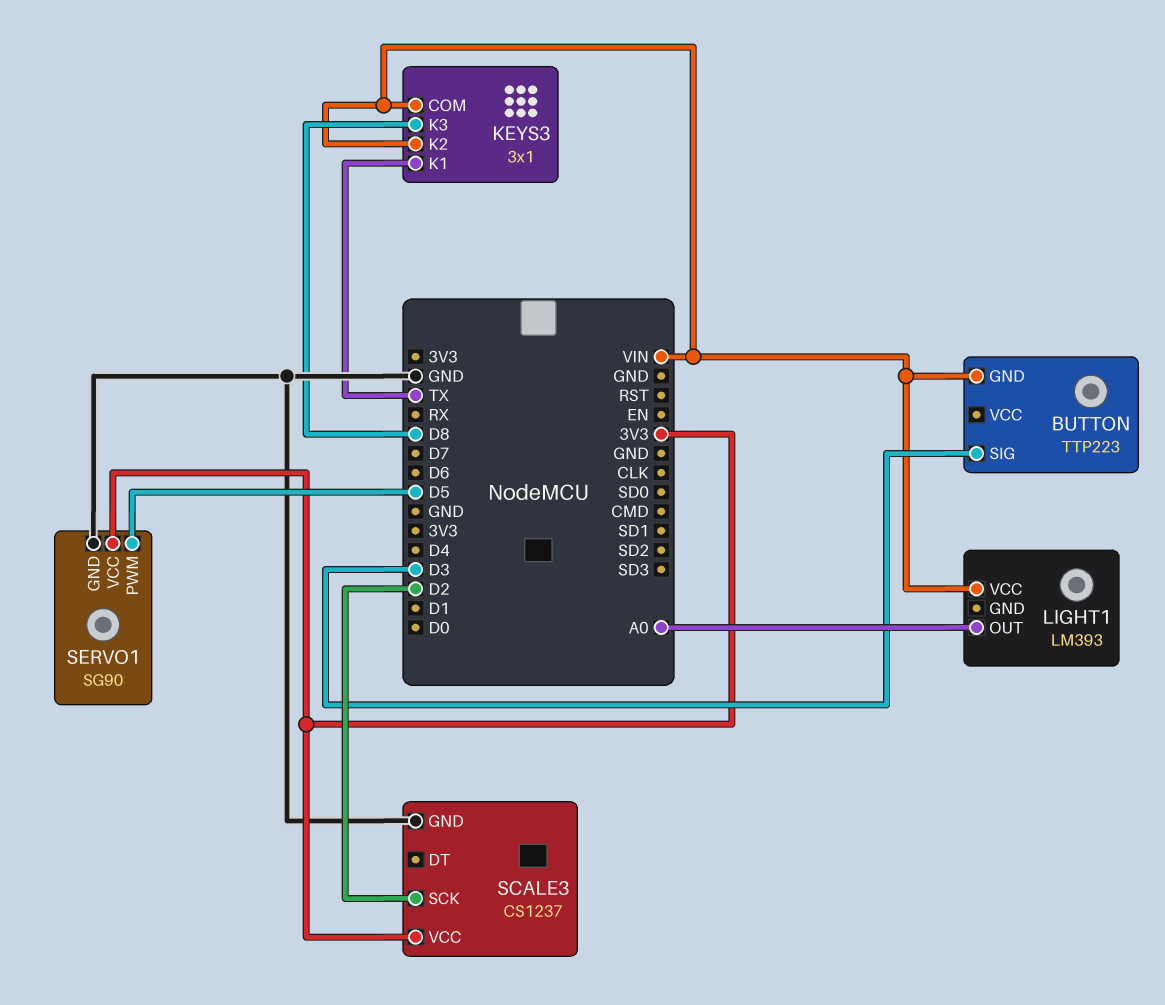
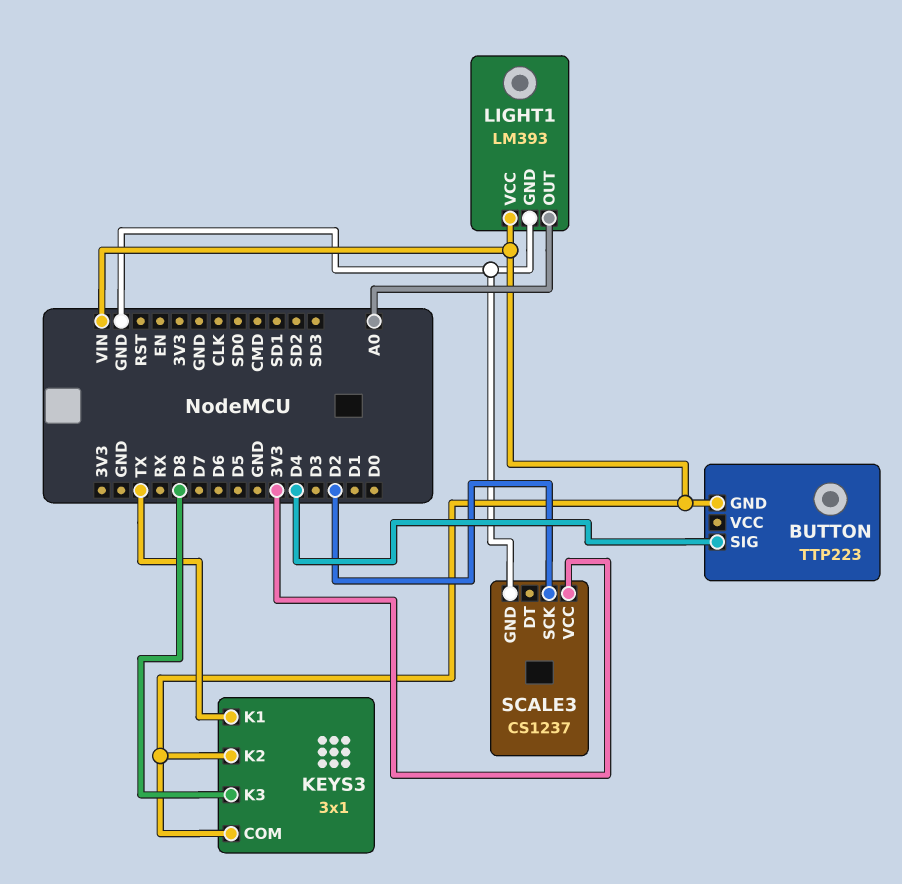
BUTTON pin SIG: D3 -> D4
LIGHT1 pin GND: none -> GND
SERVO1: SG90 -> none
SERVO1 pin GND: GND -> none
SERVO1 pin PWM: D5 -> none
SERVO1 pin VCC: 3V3 -> none

